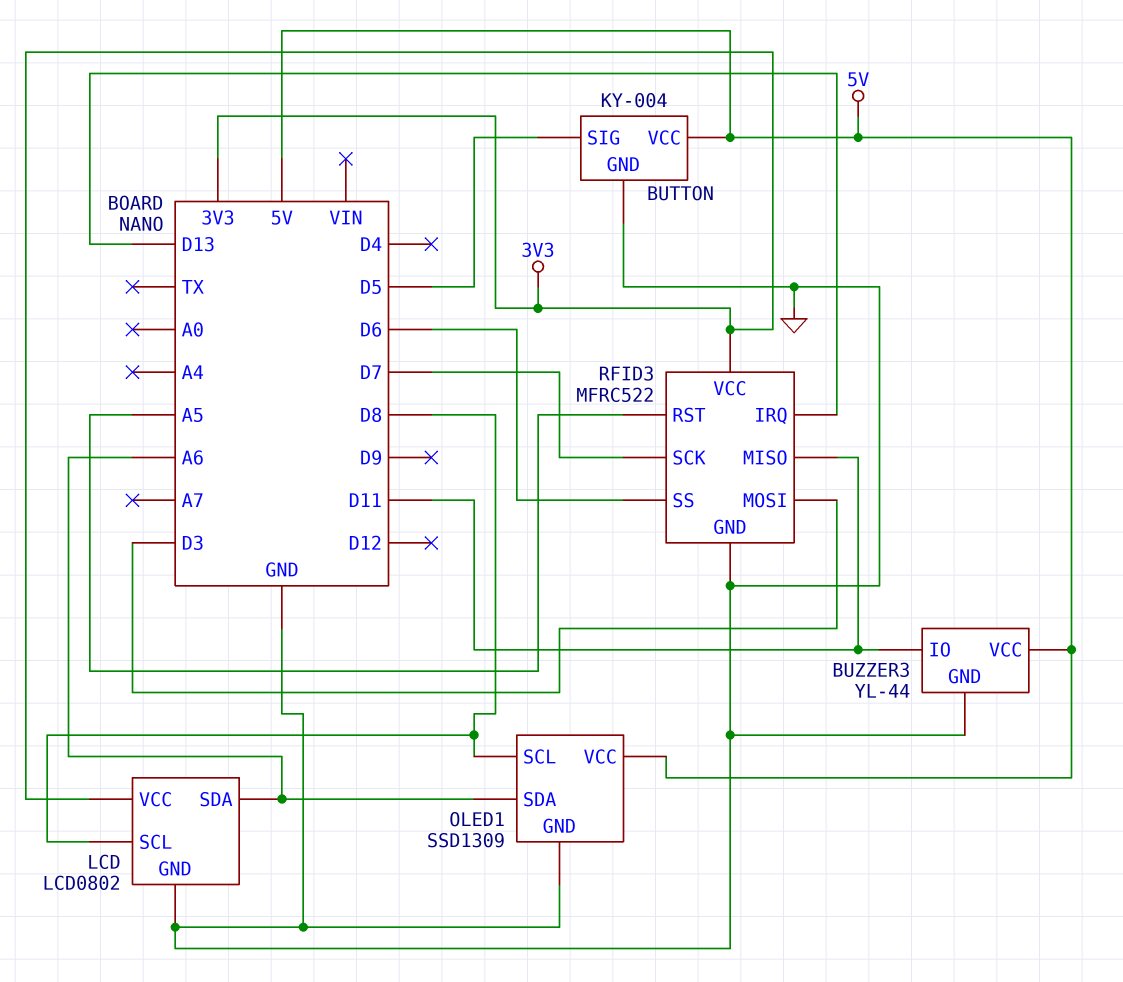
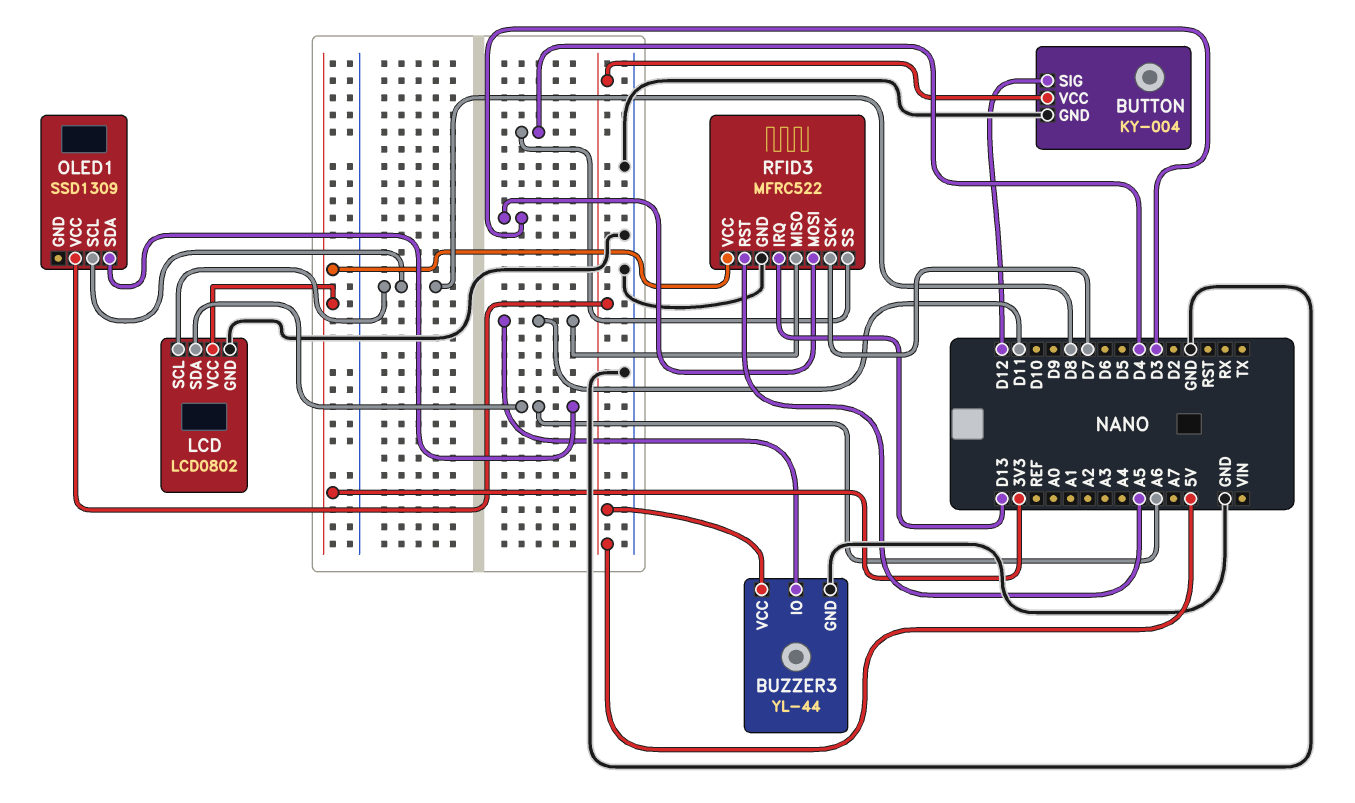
BUTTON pin SIG: D5 -> D12
OLED1 pin GND: GND -> none
RFID3 pin SS: D6 -> D4

